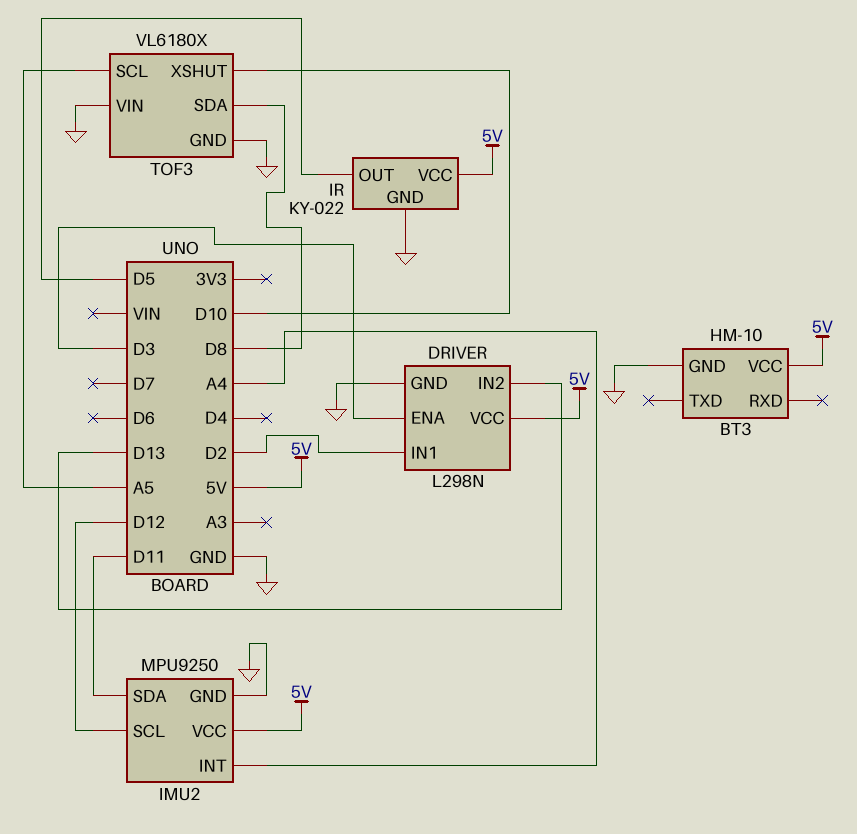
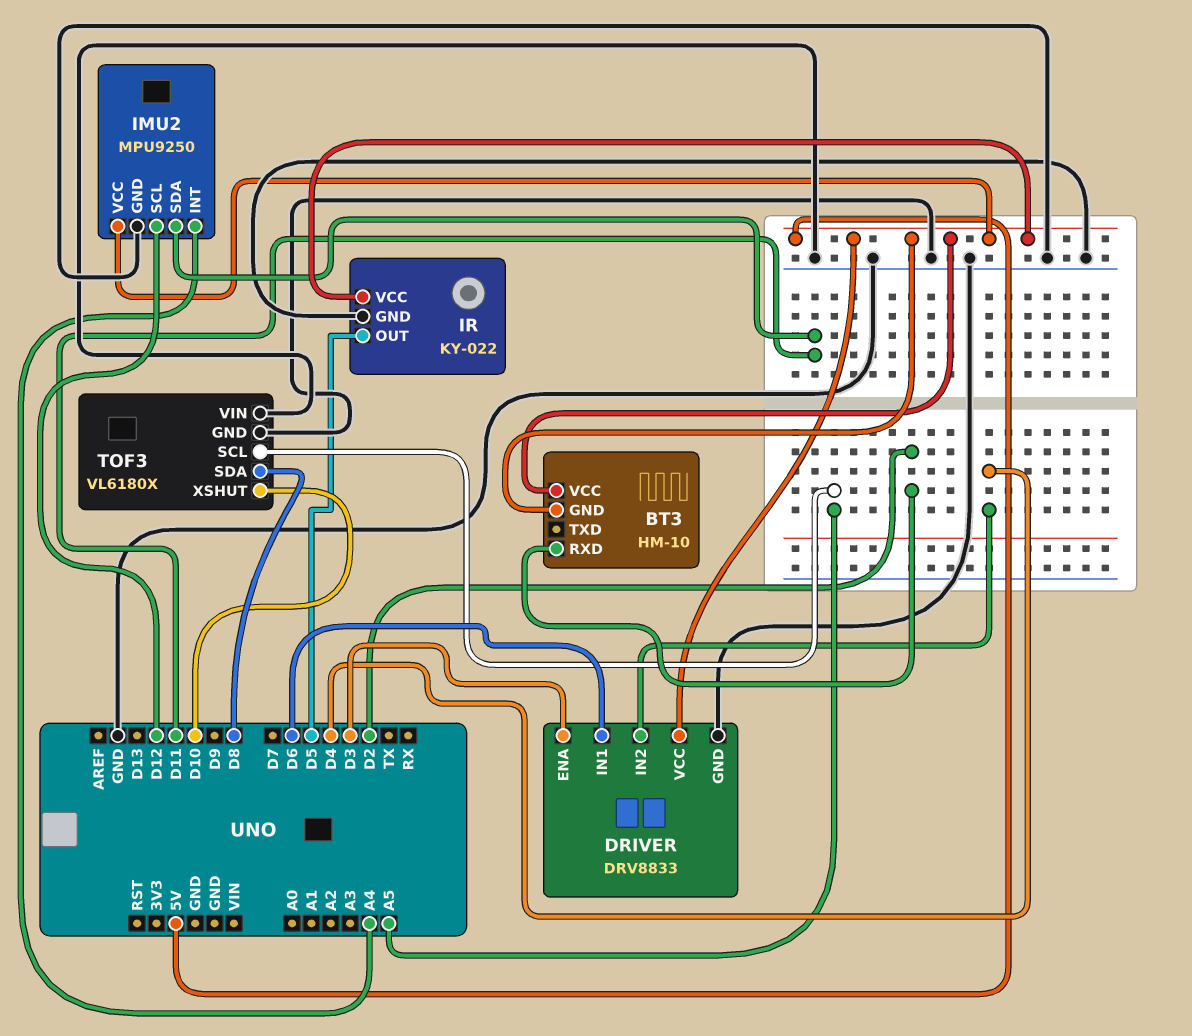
BT3 pin GND: GND -> 5V
BT3 pin RXD: none -> D2
DRIVER: L298N -> DRV8833
DRIVER pin IN1: D2 -> D6
DRIVER pin IN2: D13 -> D4

